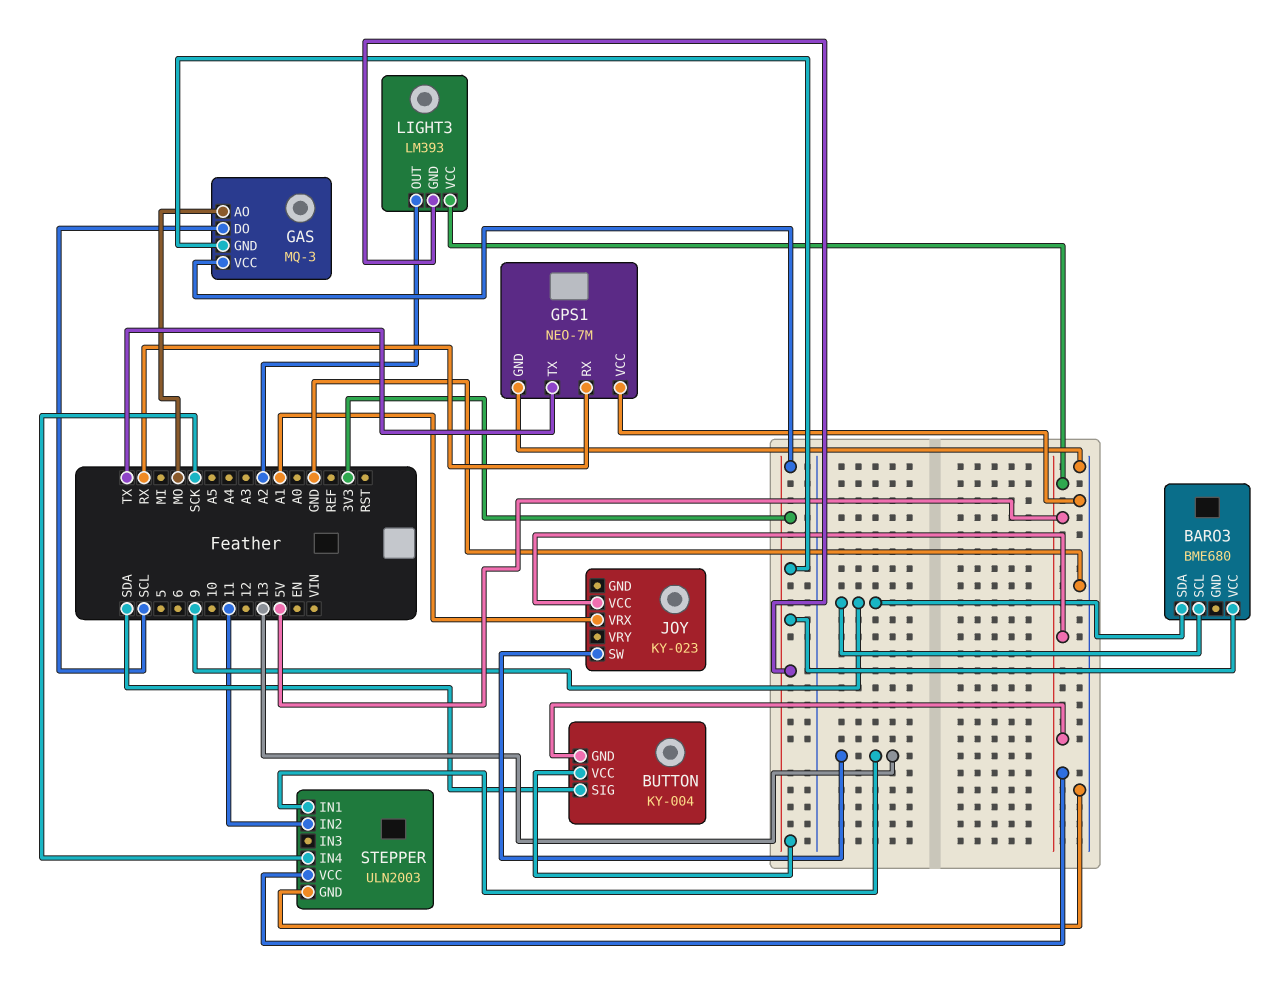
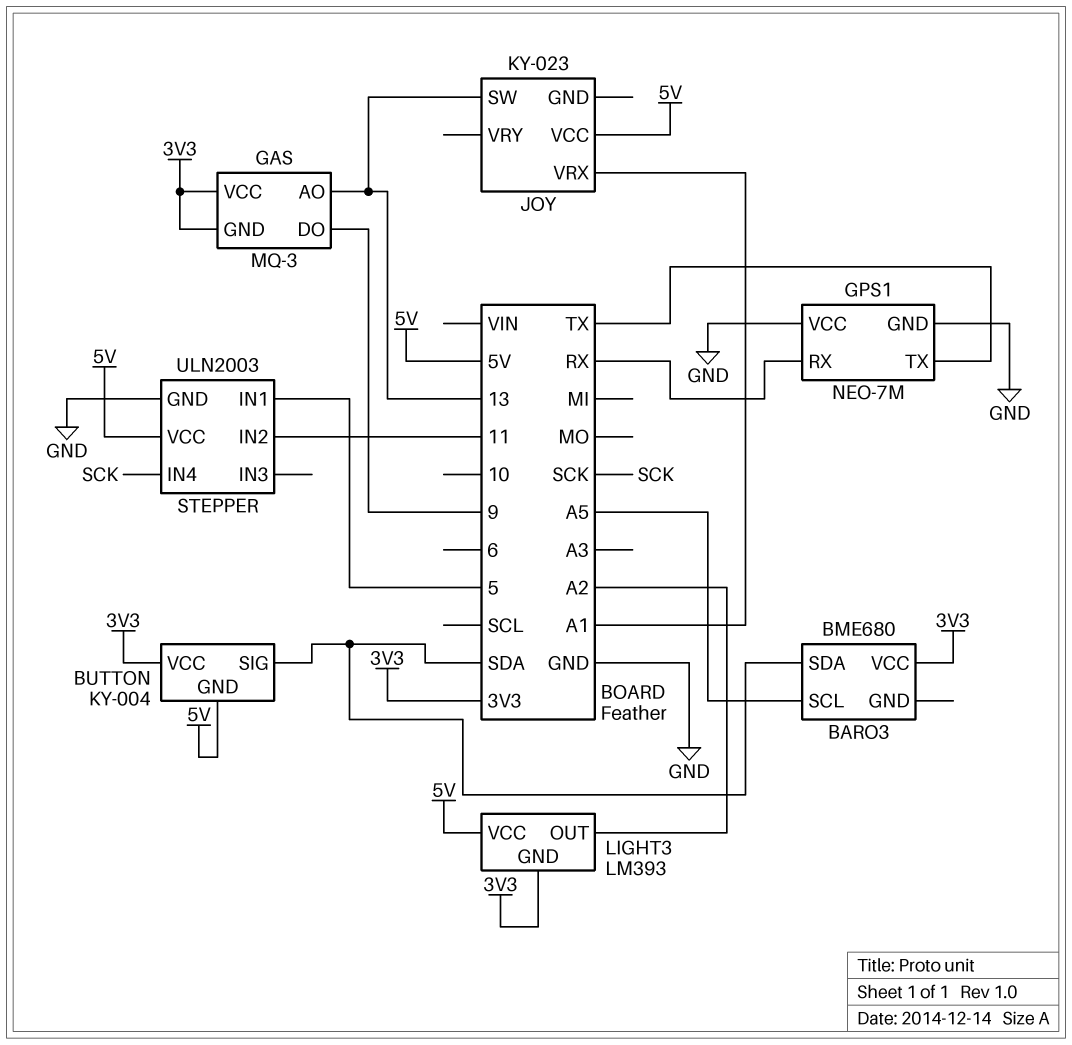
BARO3 pin SCL: 9 -> A5
BARO3 pin SDA: 9 -> SDA
GAS pin AO: MO -> 13
GAS pin DO: SCL -> 9
STEPPER pin IN1: 13 -> 5

